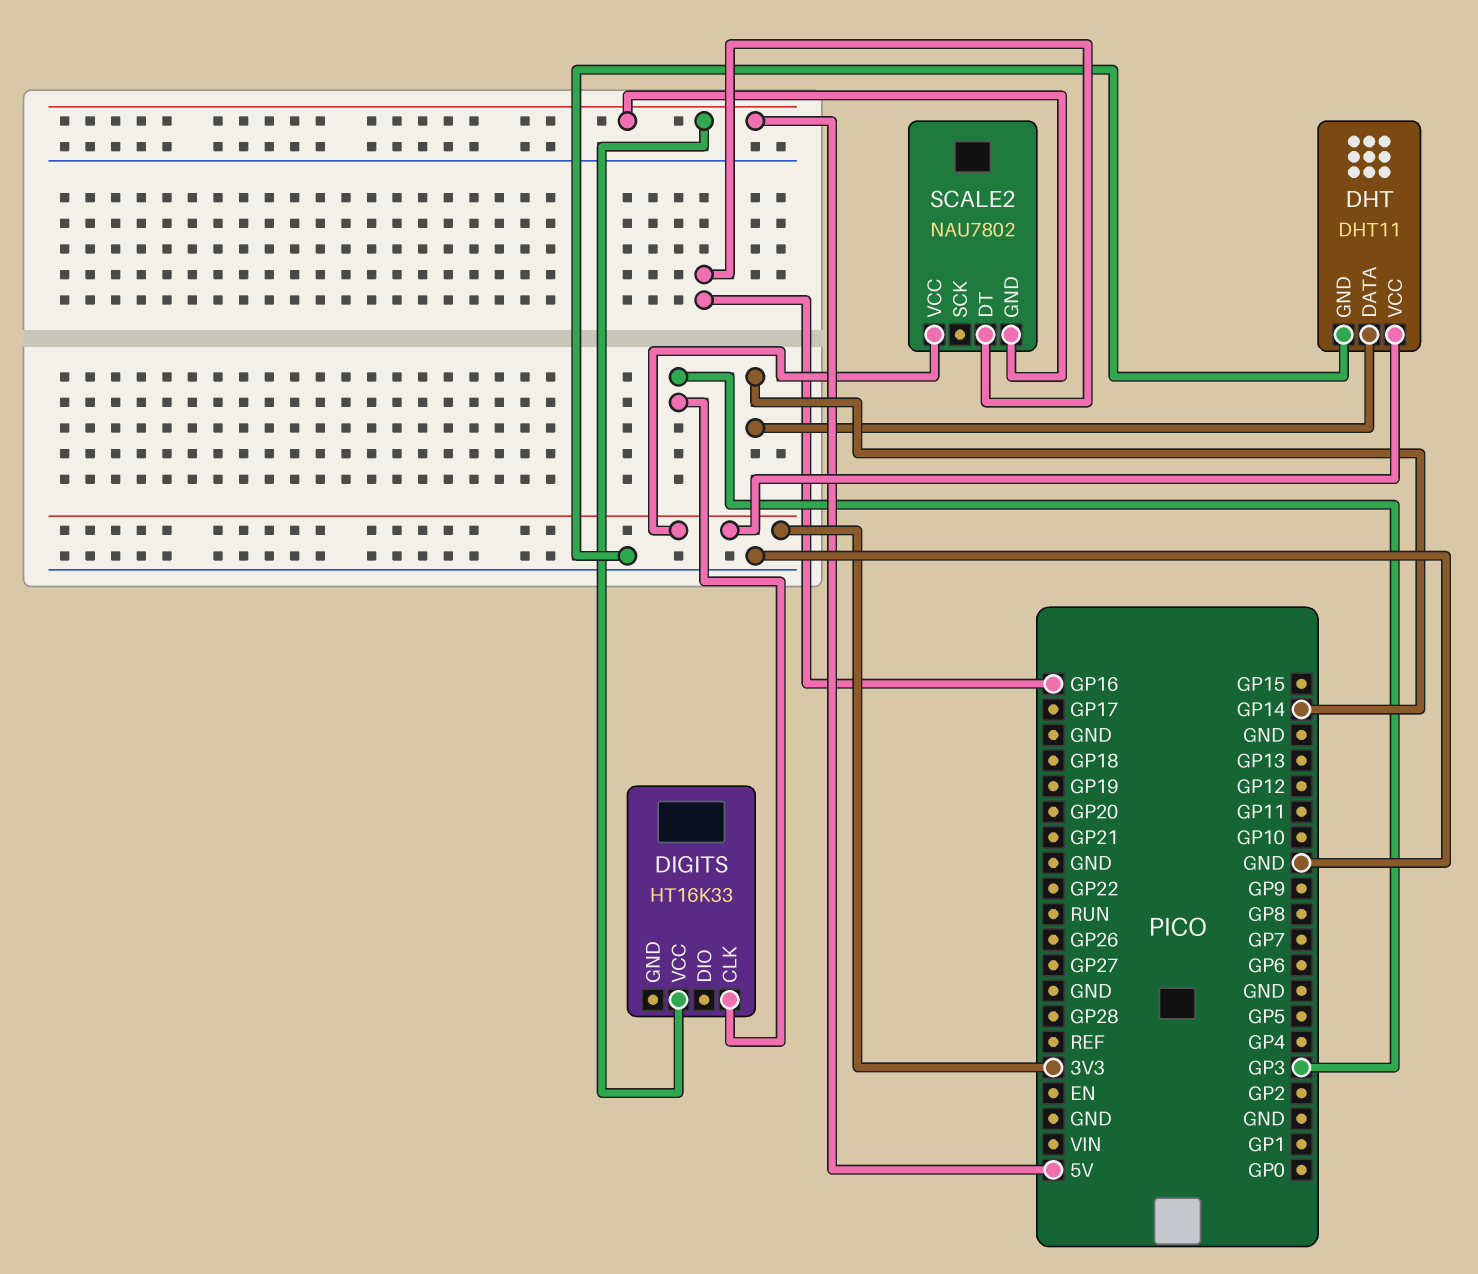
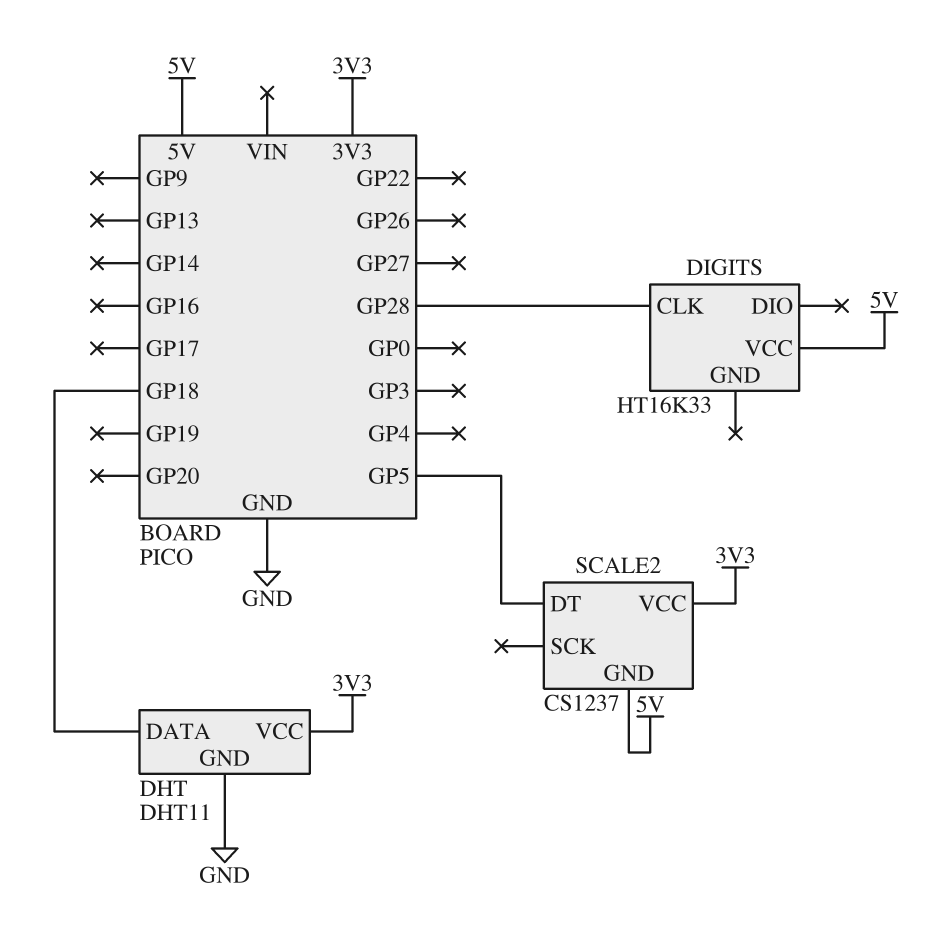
DHT pin DATA: GP14 -> GP18
DIGITS pin CLK: GP3 -> GP28
SCALE2: NAU7802 -> CS1237
SCALE2 pin DT: GP16 -> GP5

